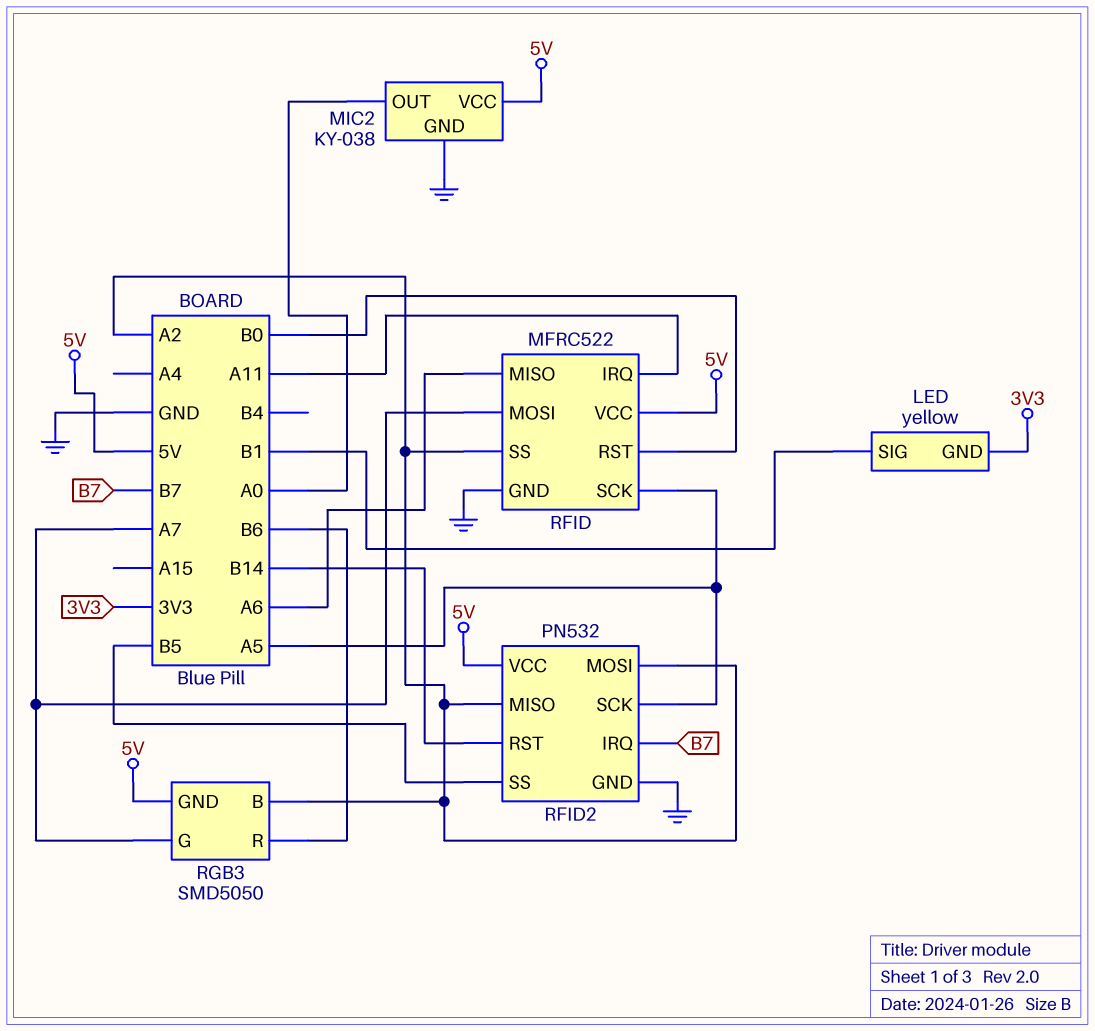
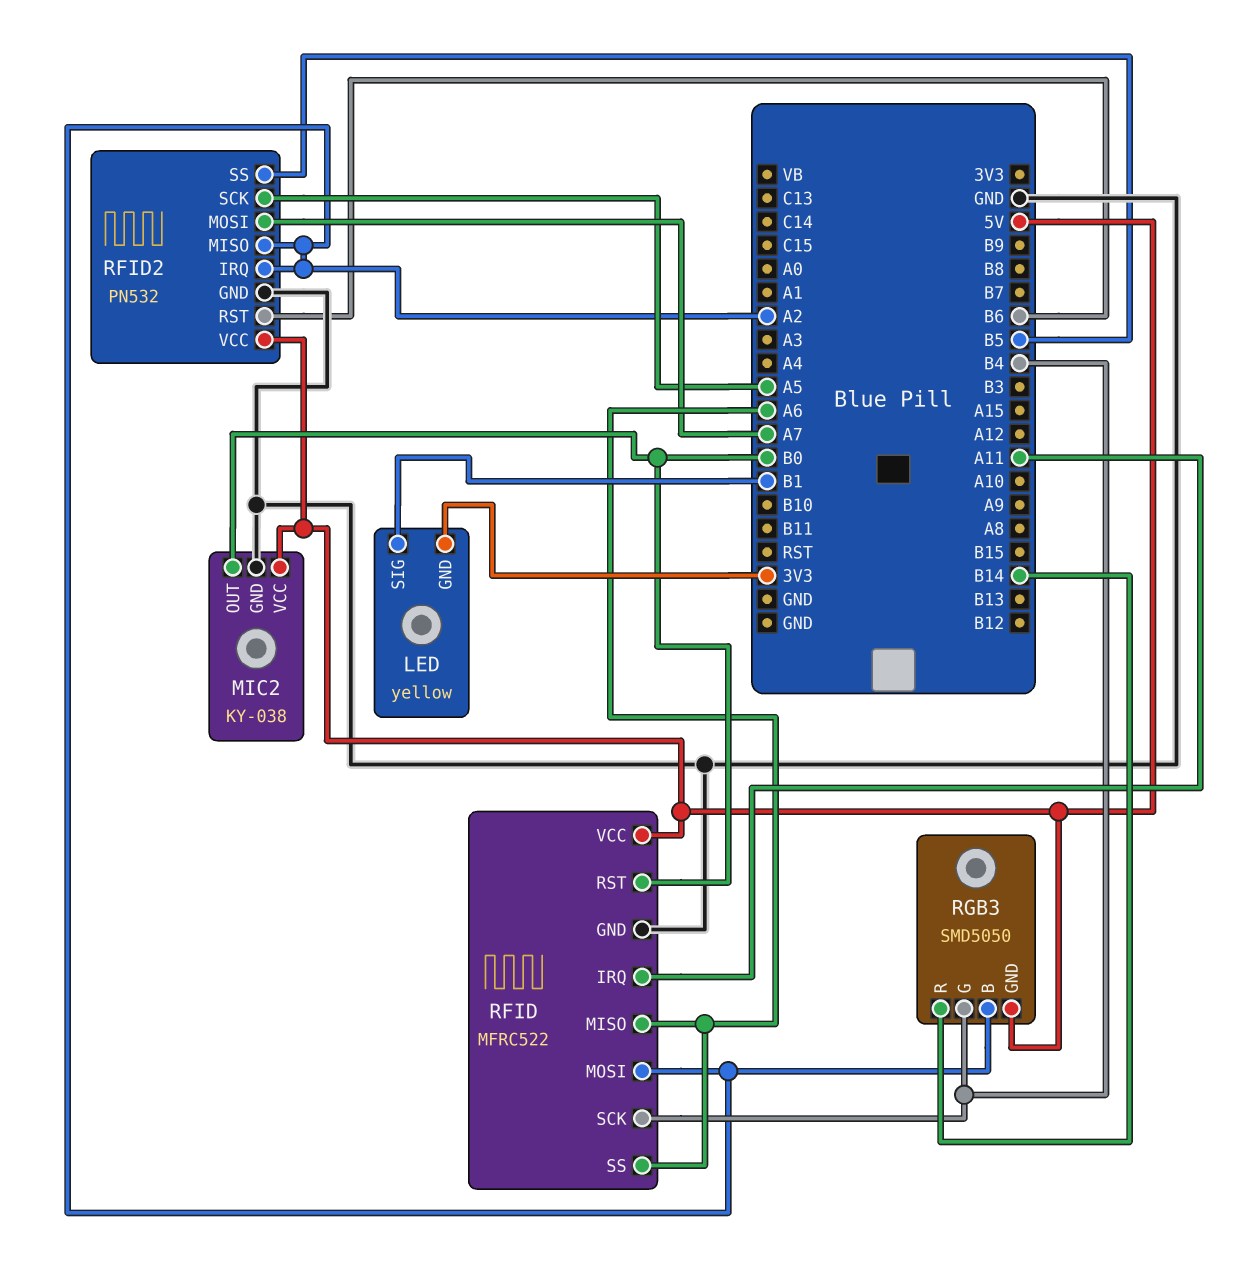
MIC2 pin OUT: A0 -> B0
RFID pin MOSI: A7 -> A2
RFID pin SCK: A5 -> B4
RFID pin SS: A2 -> A6
RFID2 pin IRQ: B7 -> A2
RFID2 pin MOSI: A2 -> A7
RFID2 pin RST: B14 -> B6
RGB3 pin G: A7 -> B4
RGB3 pin R: B6 -> B14

